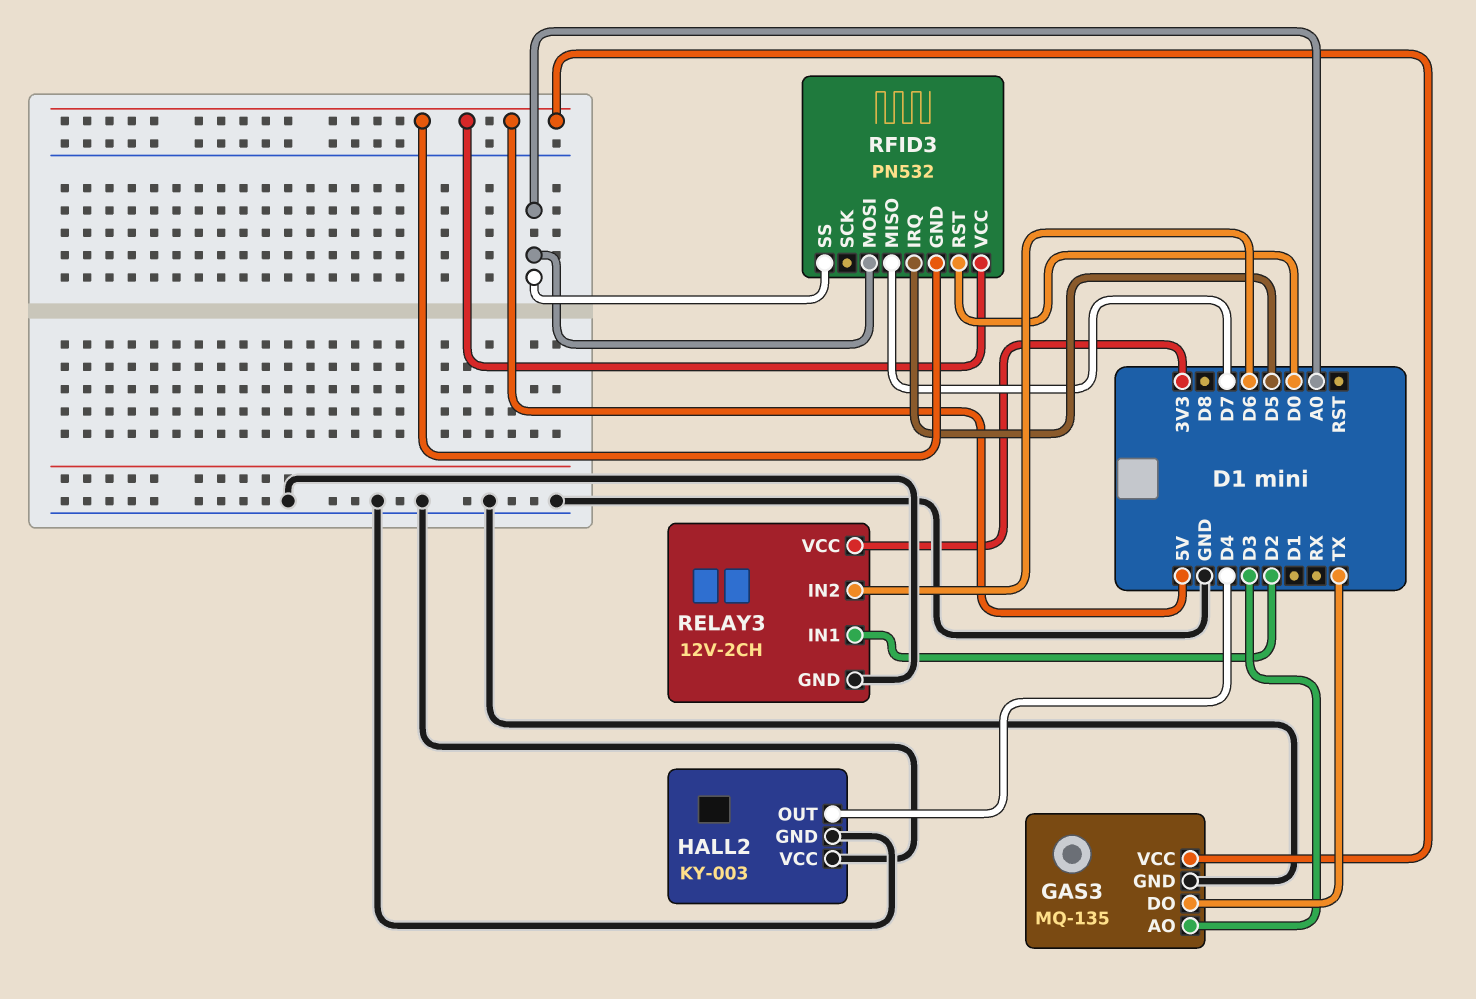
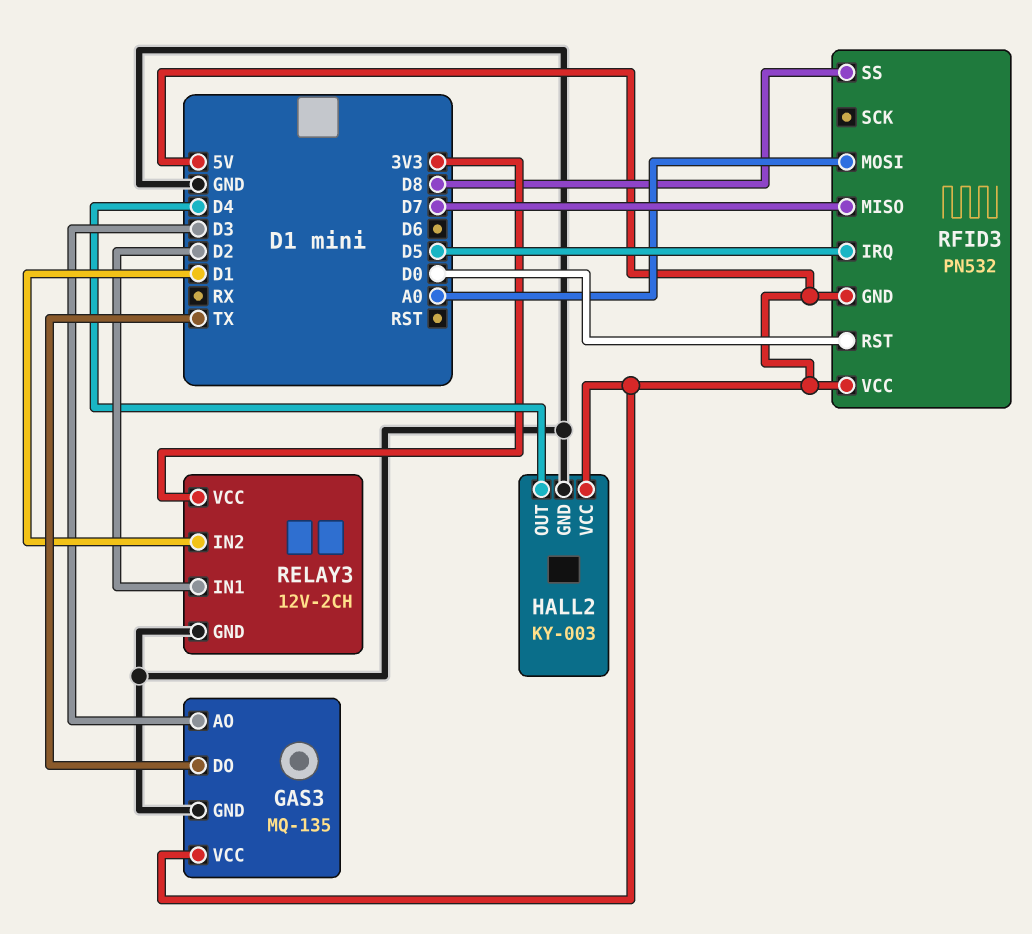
HALL2 pin VCC: GND -> 5V
RELAY3 pin IN2: D6 -> D1
RFID3 pin SS: A0 -> D8

